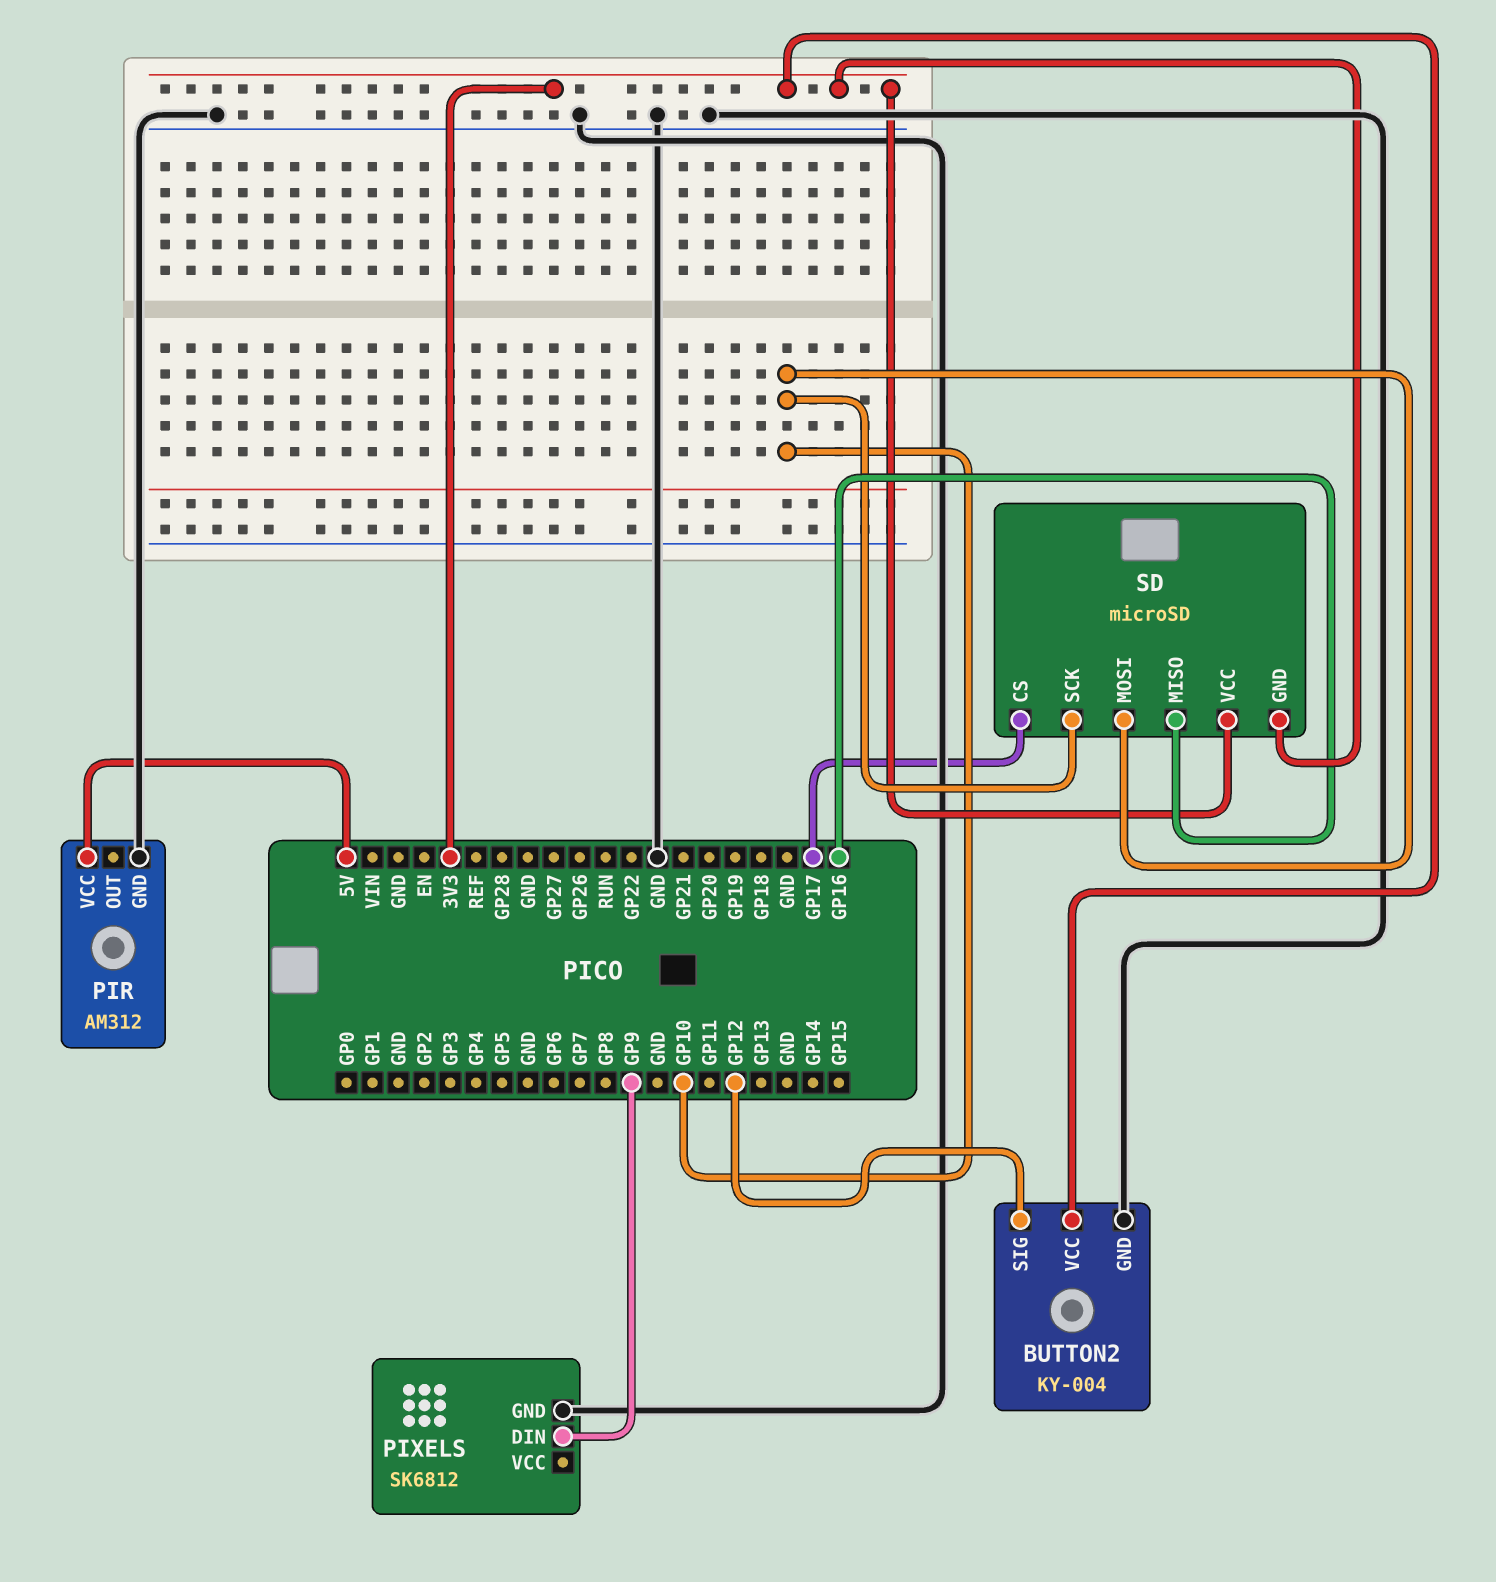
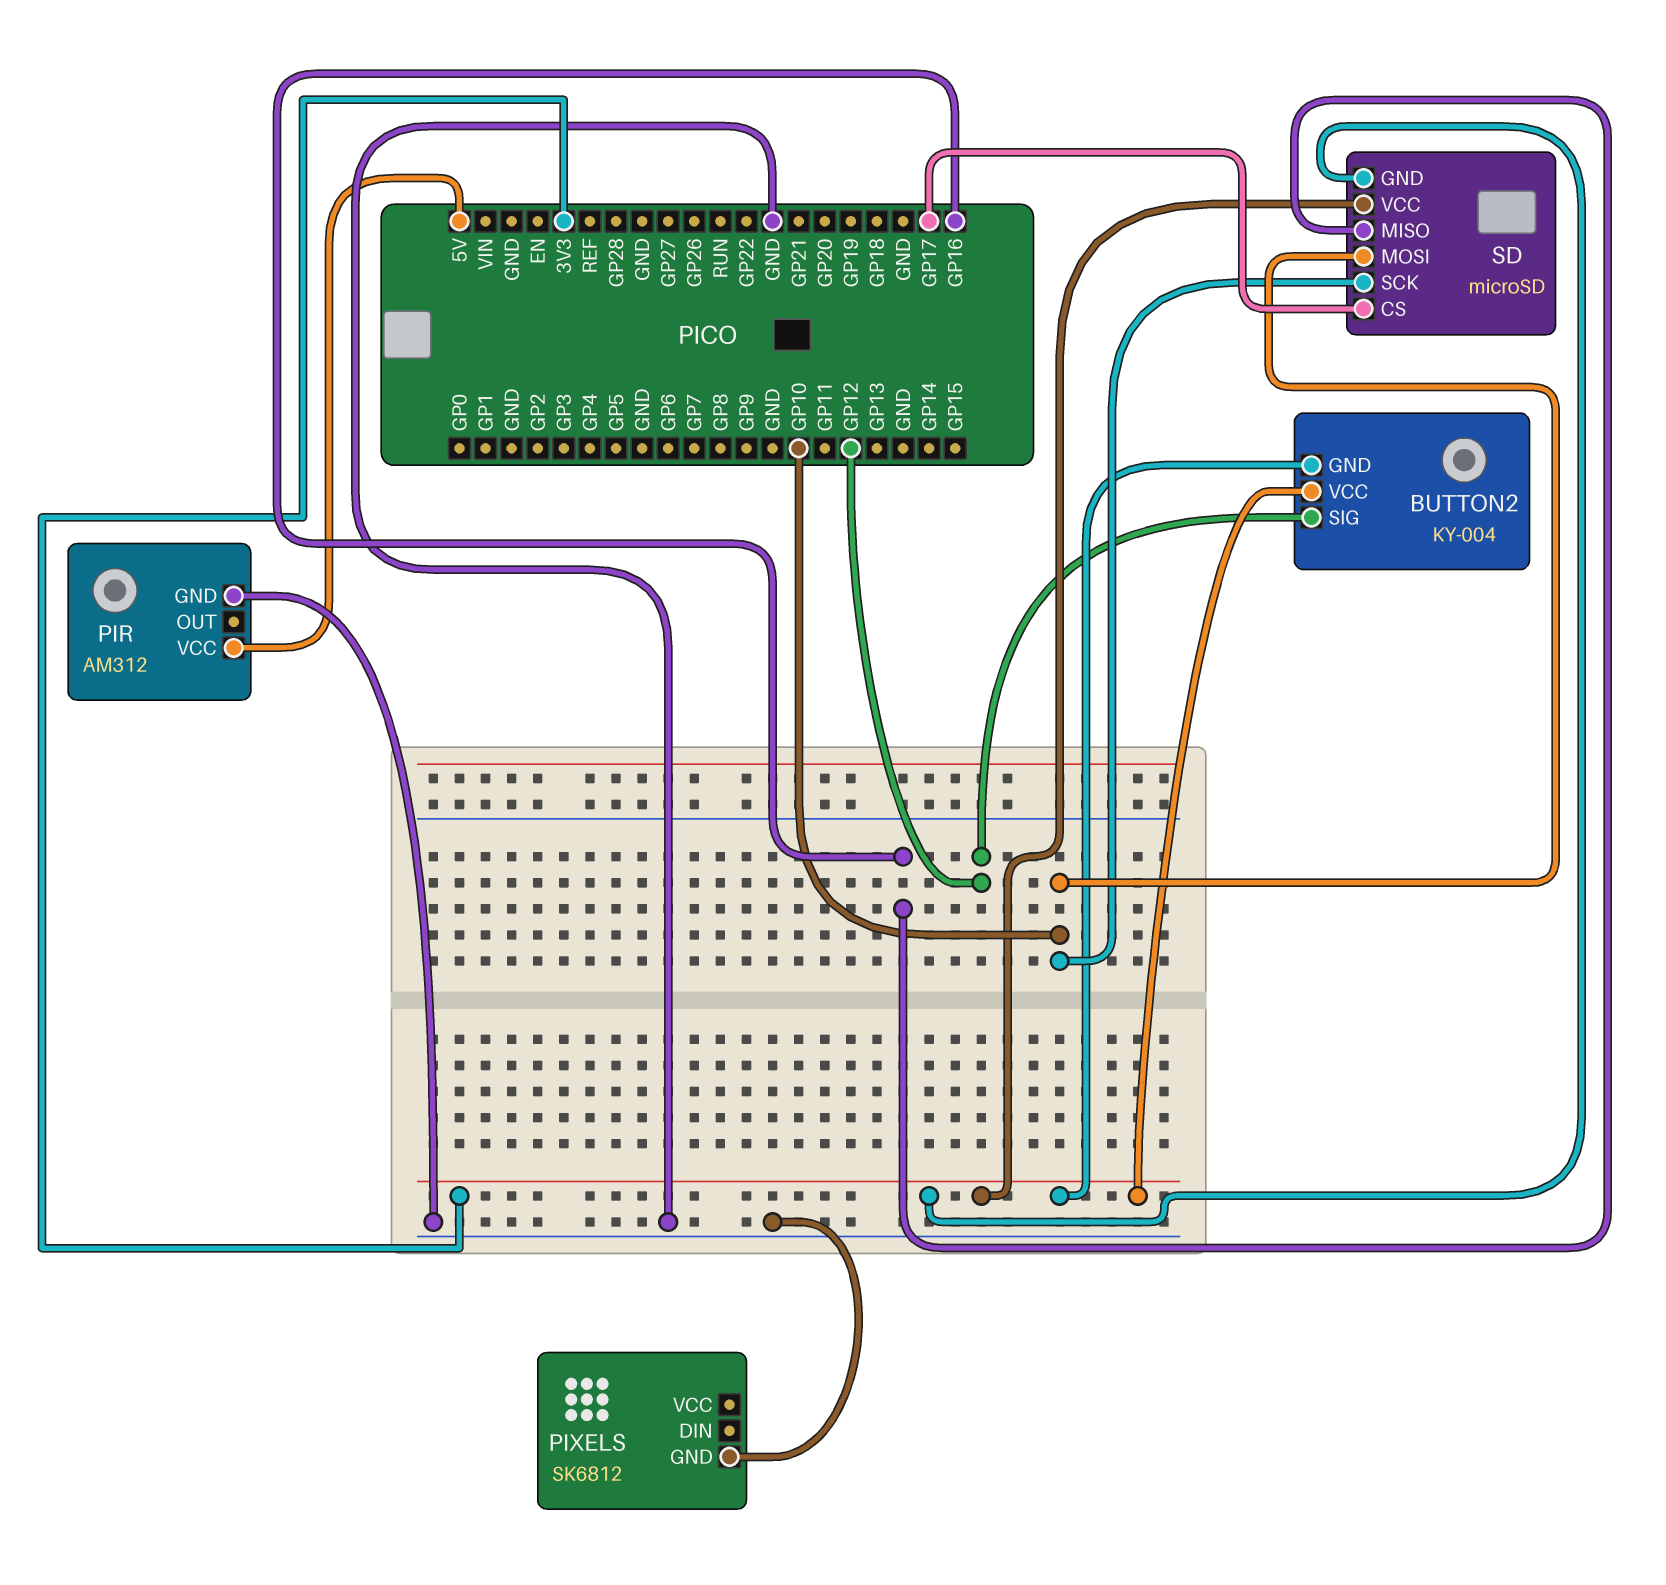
BUTTON2 pin GND: GND -> 3V3
PIXELS pin DIN: GP9 -> none

